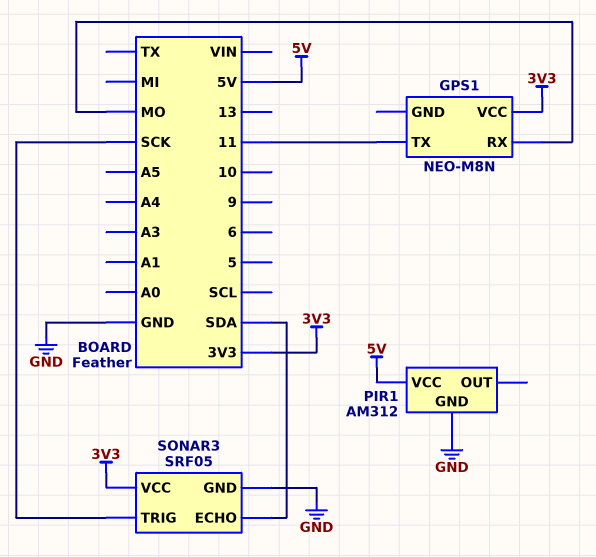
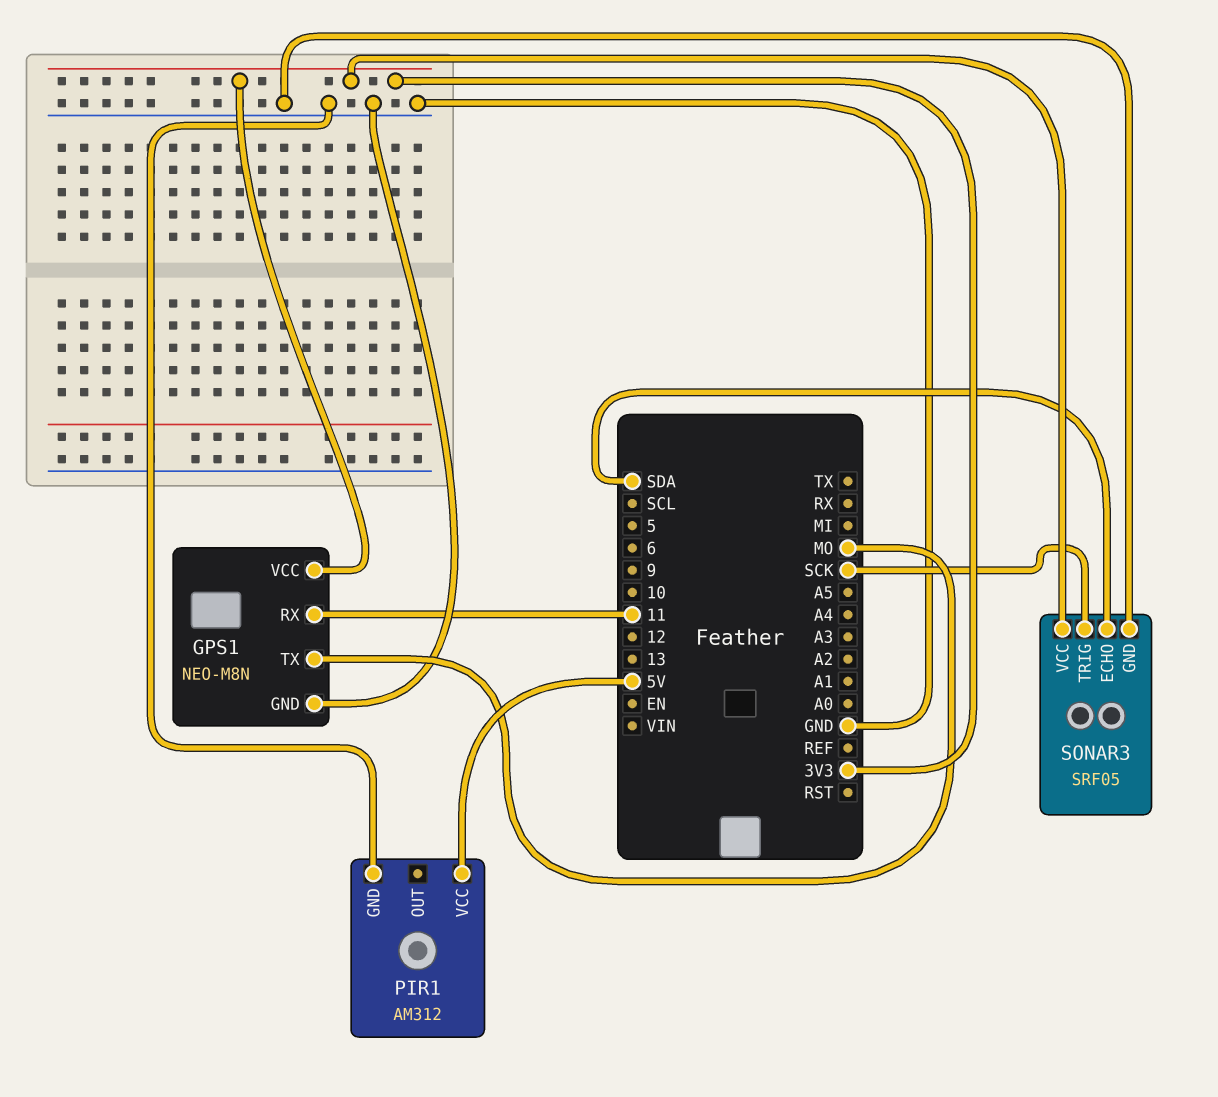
GPS1 pin GND: none -> GND
GPS1 pin RX: MO -> 11
GPS1 pin TX: 11 -> MO

